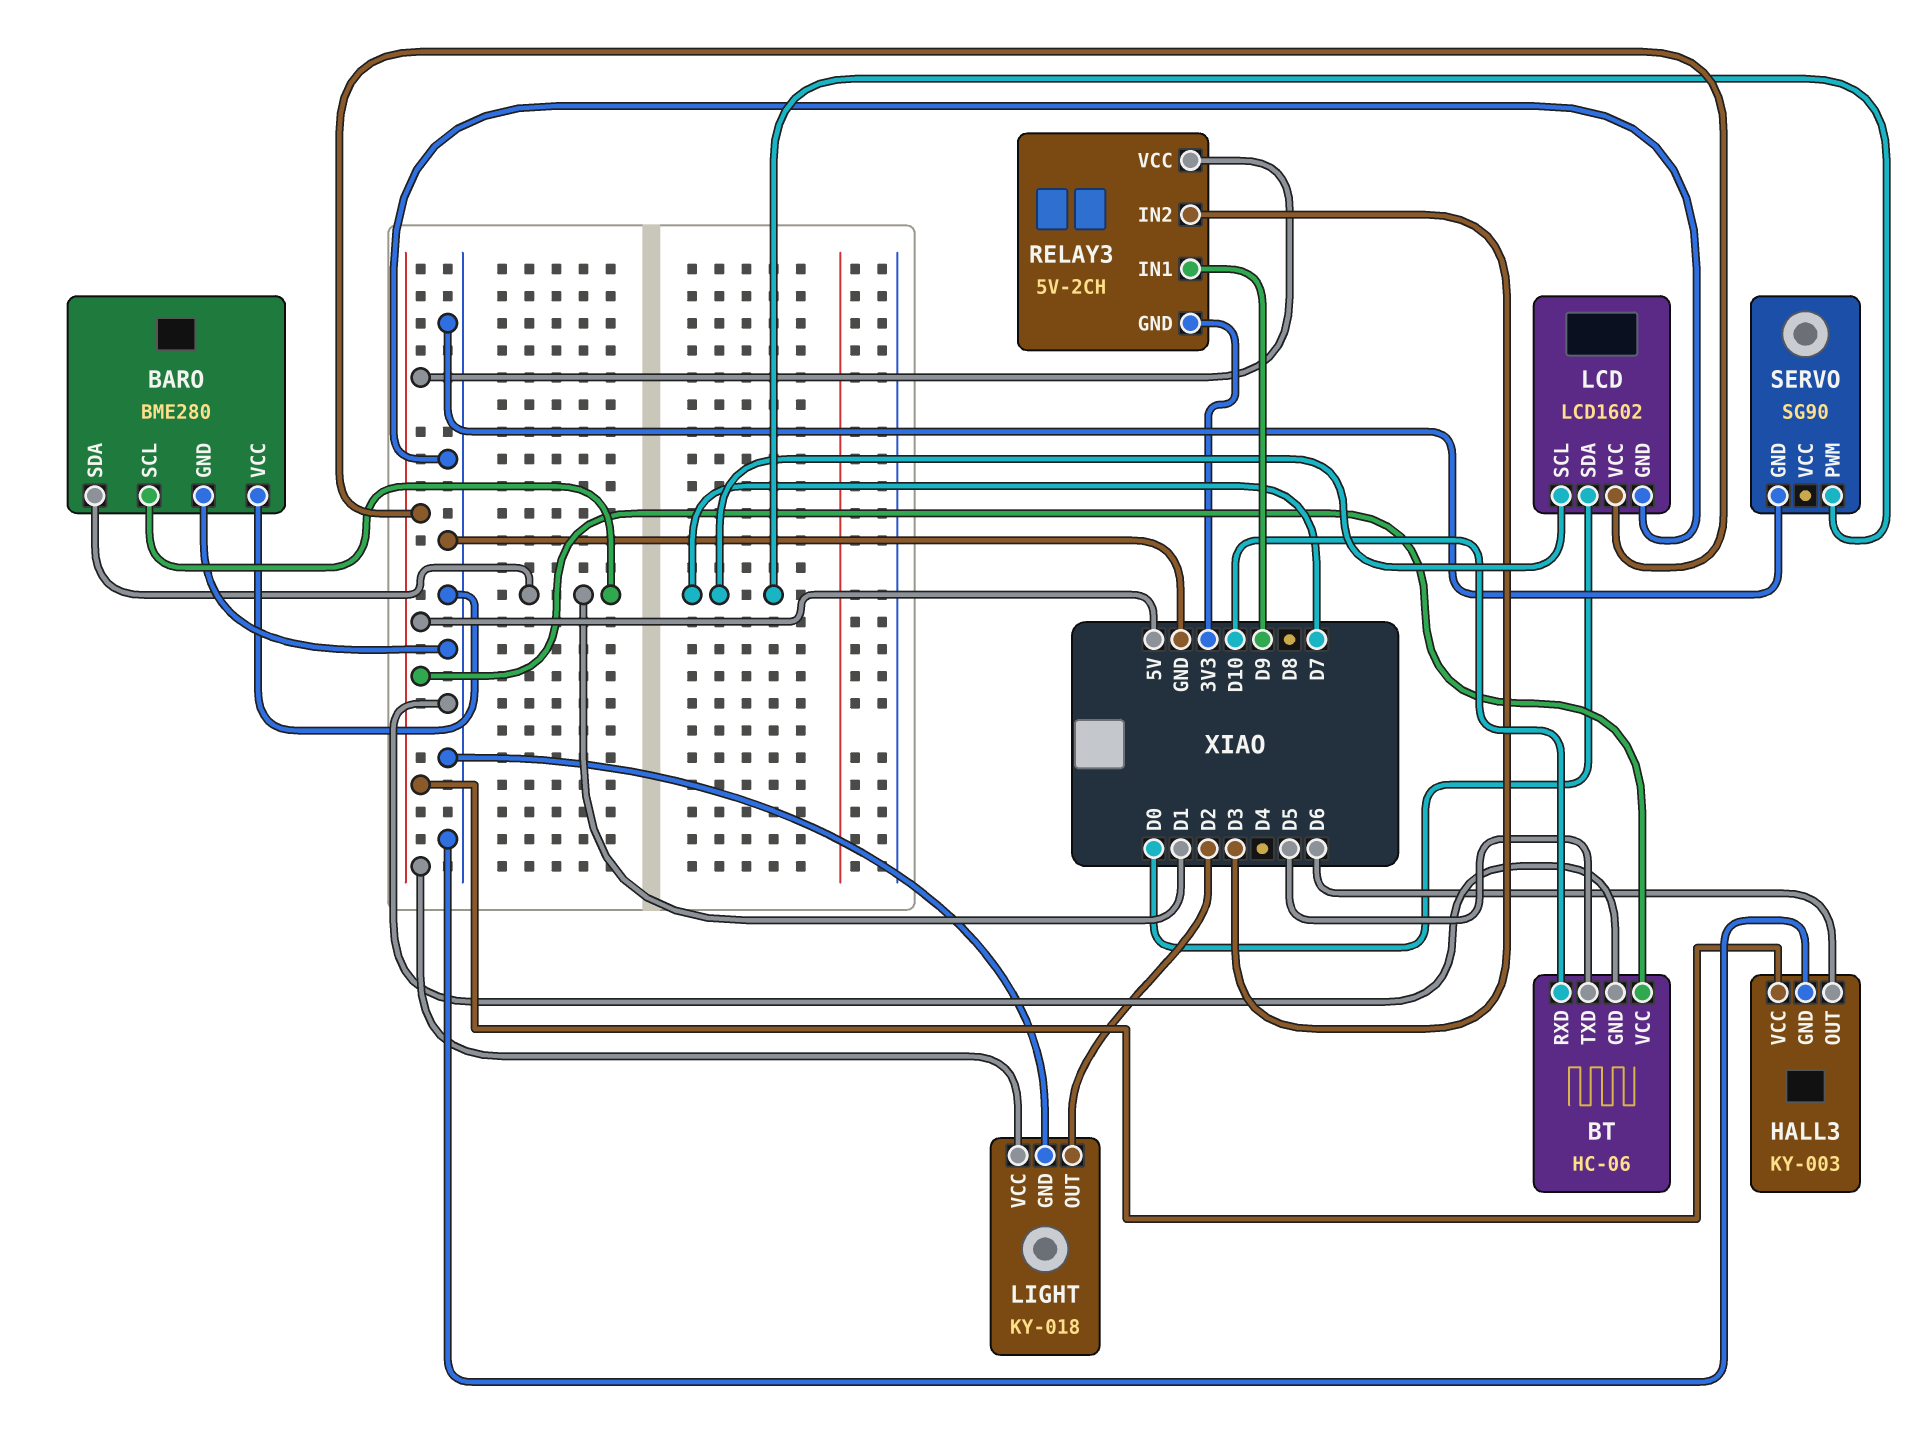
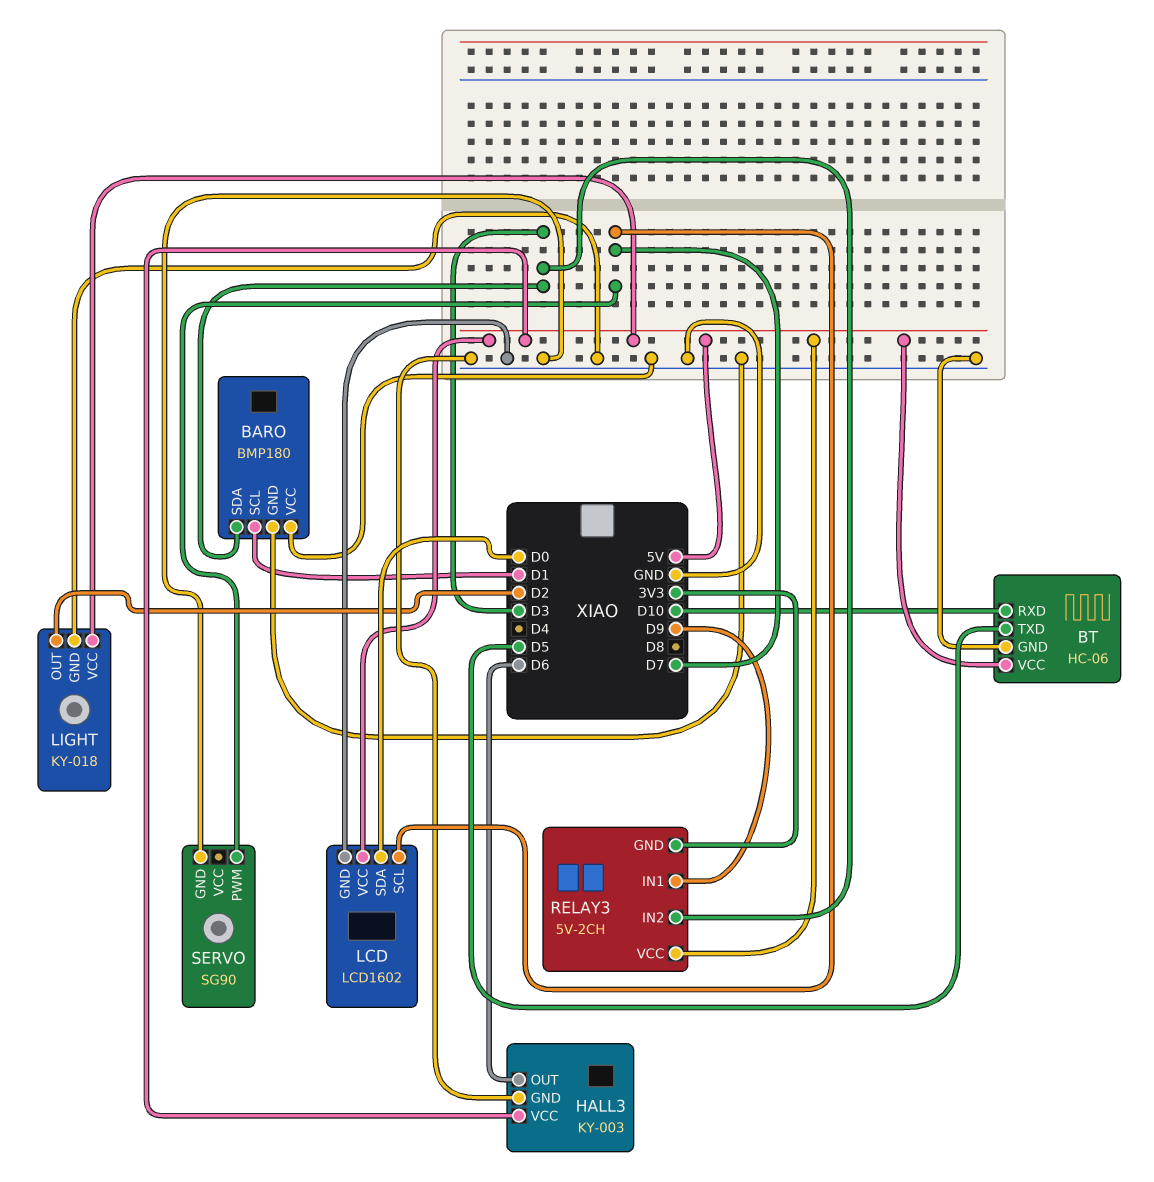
BARO: BME280 -> BMP180
BARO pin SDA: D1 -> D3

